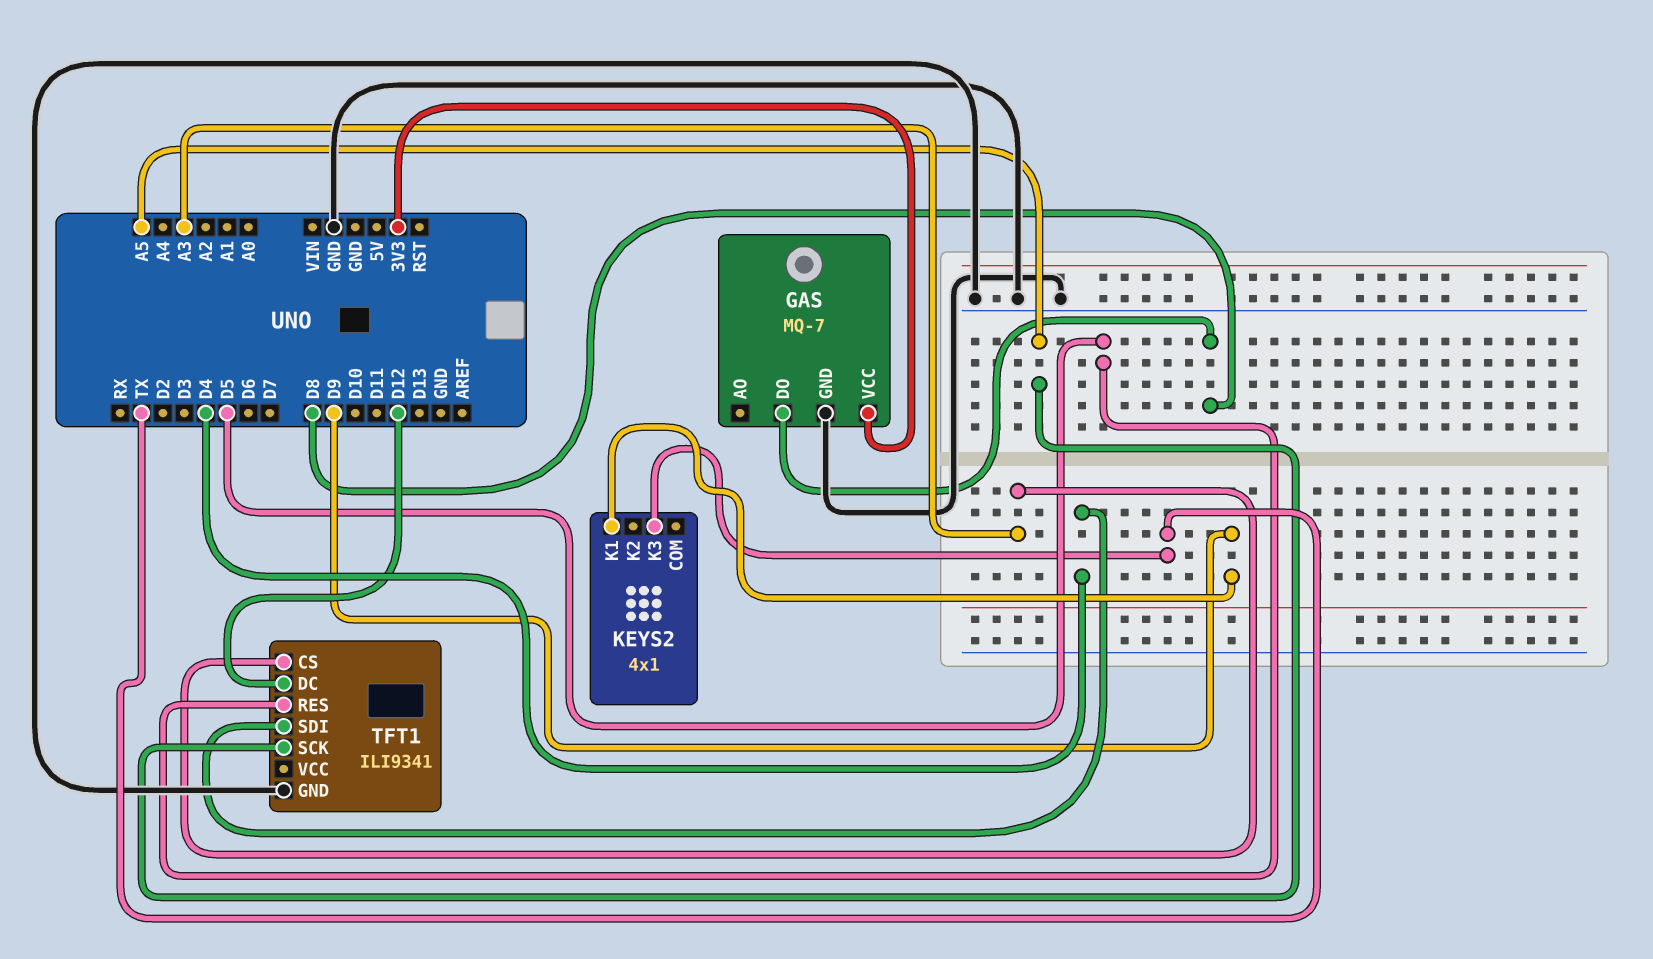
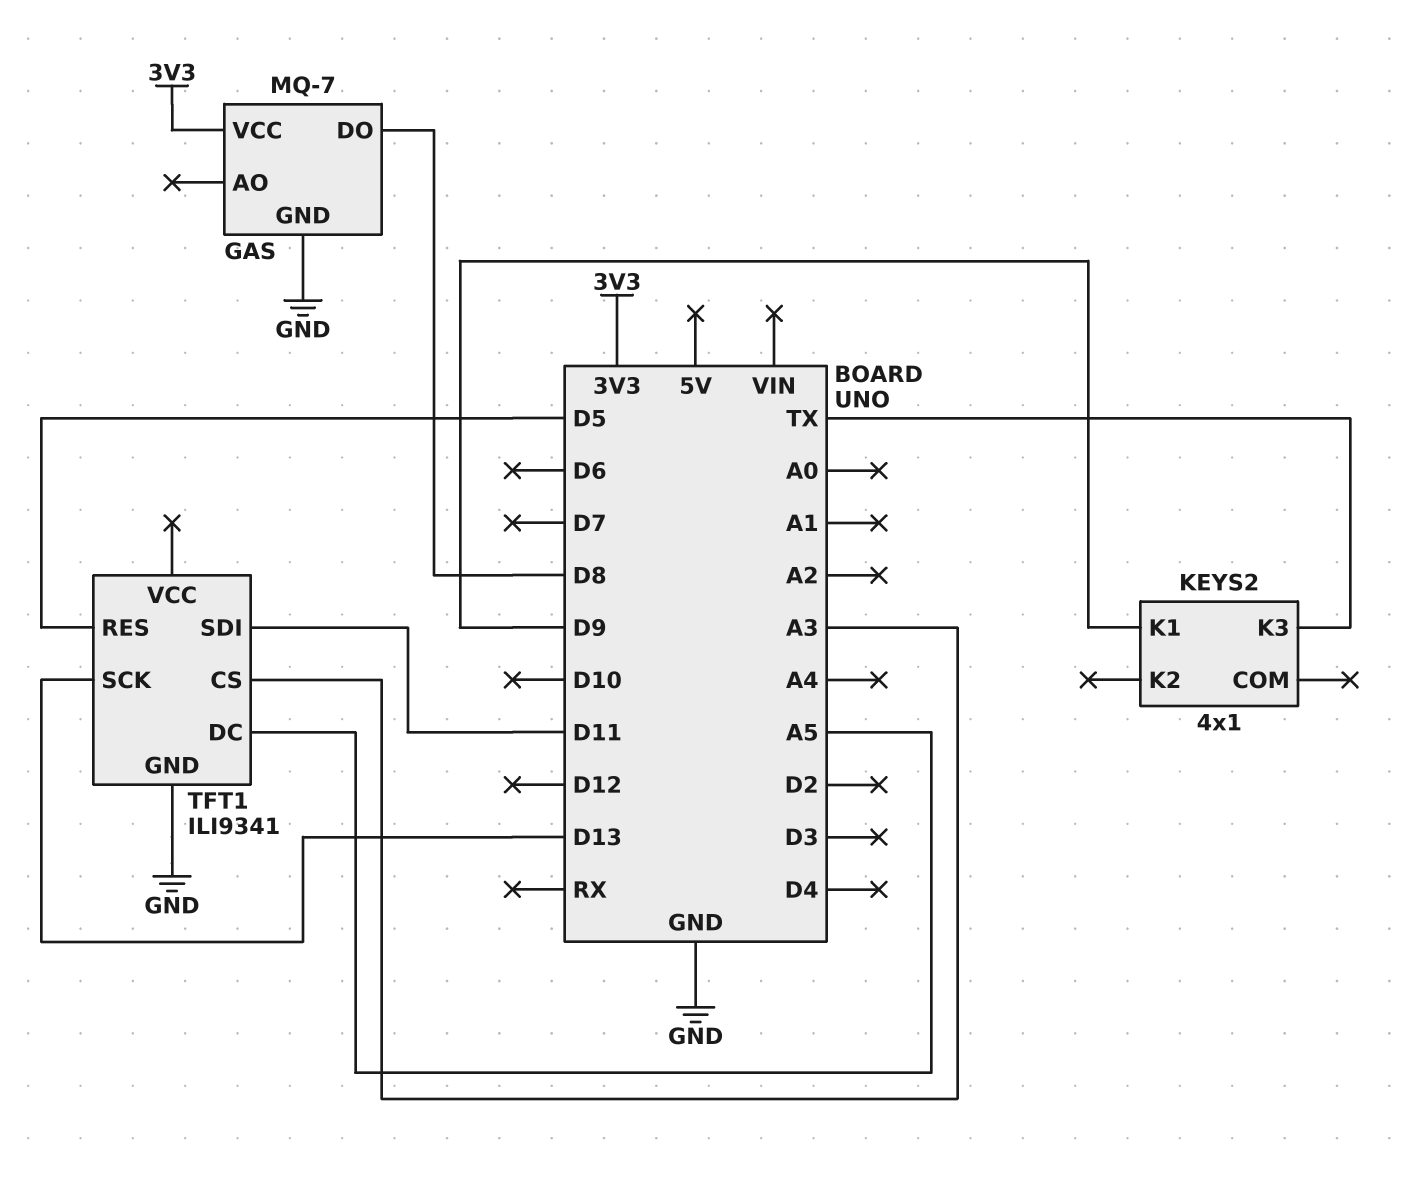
TFT1 pin DC: D12 -> A5
TFT1 pin SCK: A5 -> D13
TFT1 pin SDI: D4 -> D11

